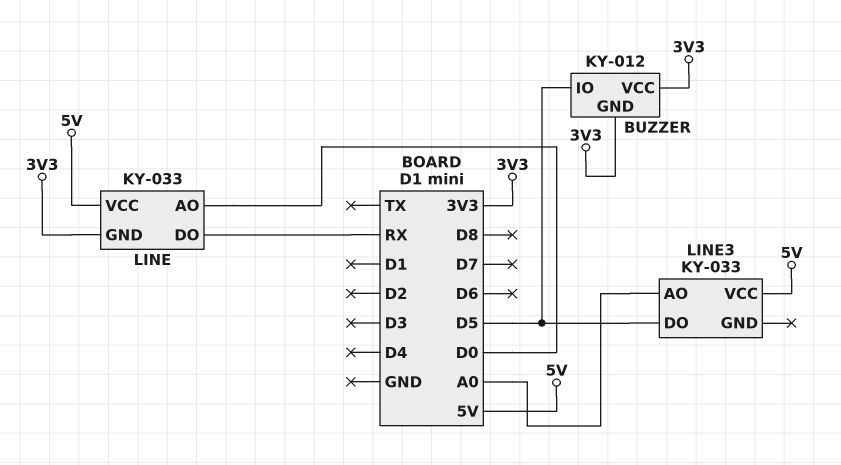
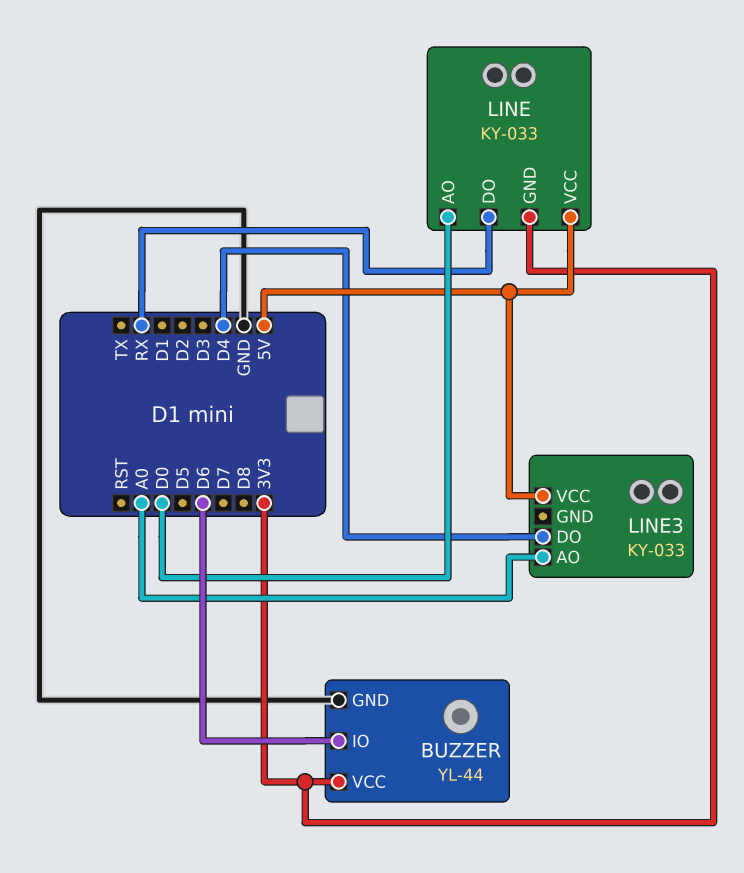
BUZZER: KY-012 -> YL-44
BUZZER pin GND: 3V3 -> GND
BUZZER pin IO: D5 -> D6
LINE3 pin DO: D5 -> D4

